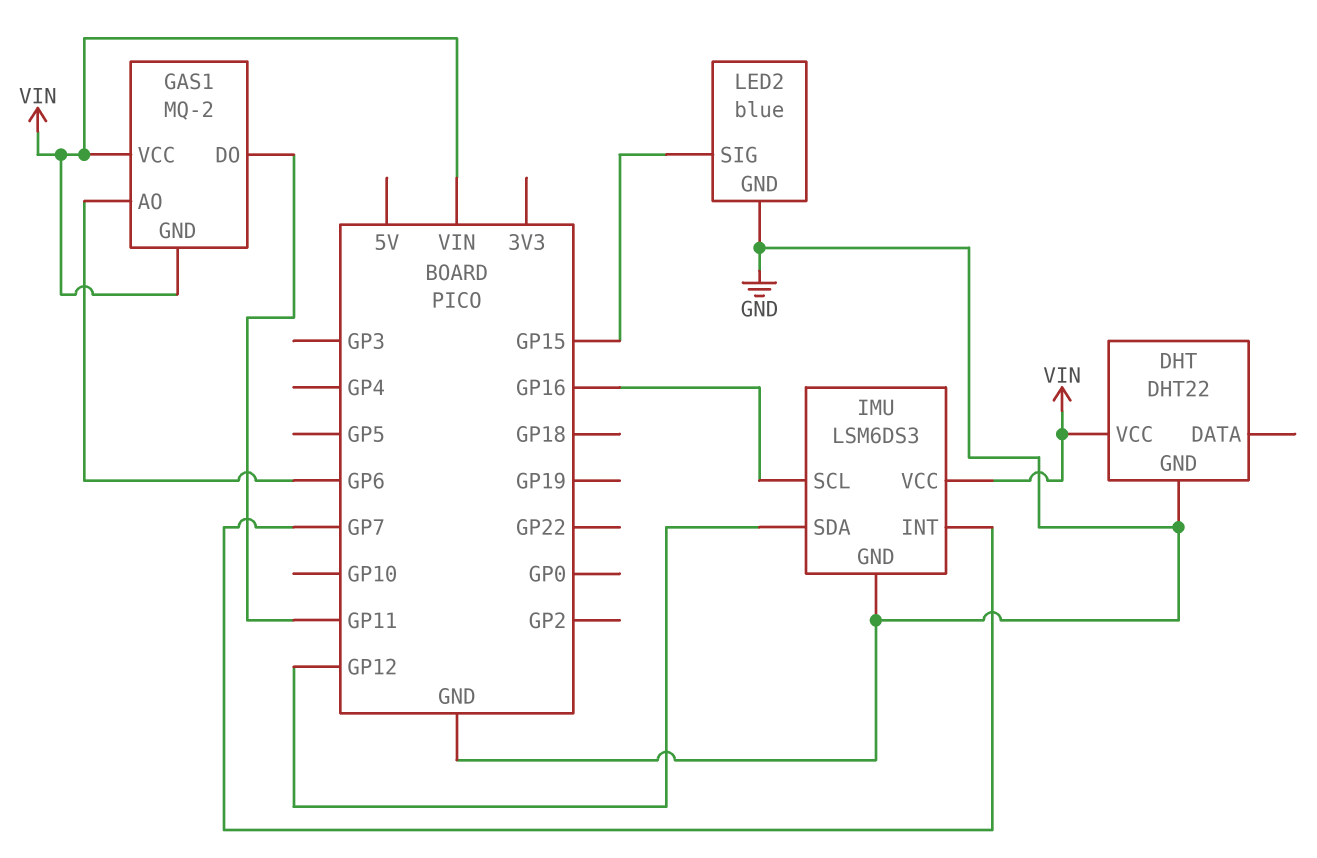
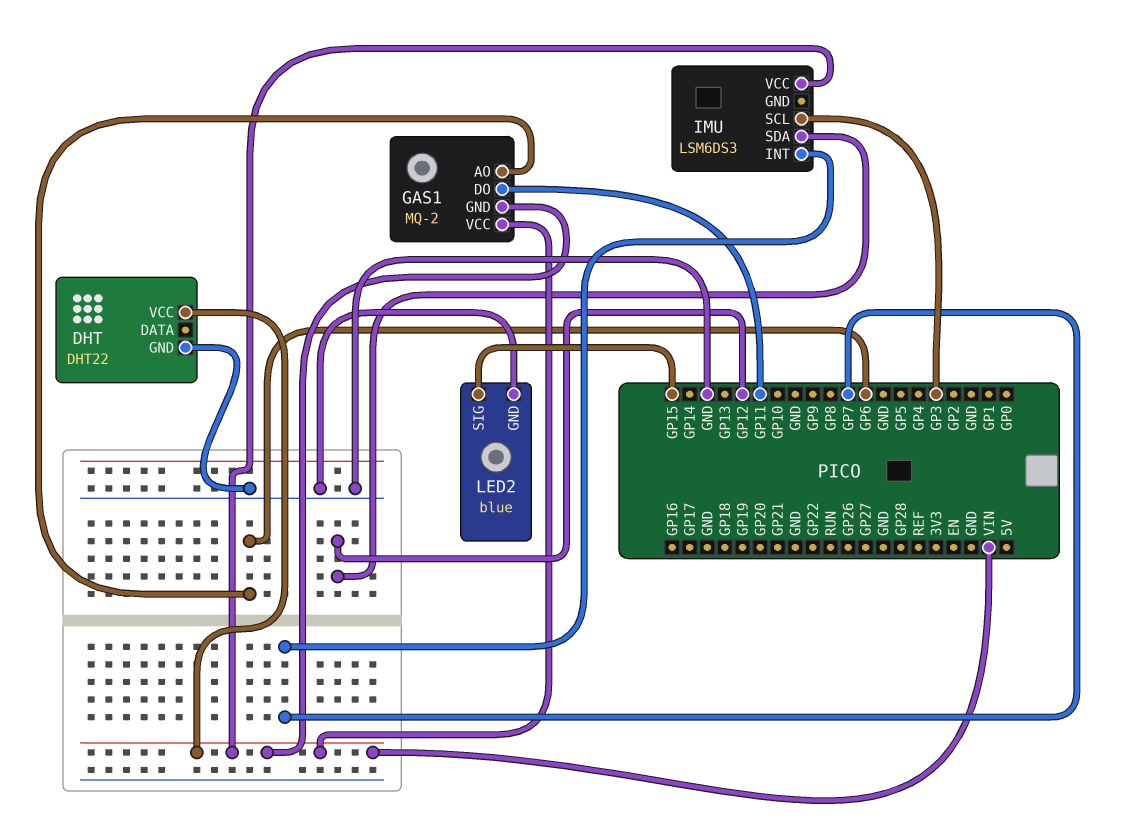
IMU pin GND: GND -> none
IMU pin SCL: GP16 -> GP3

